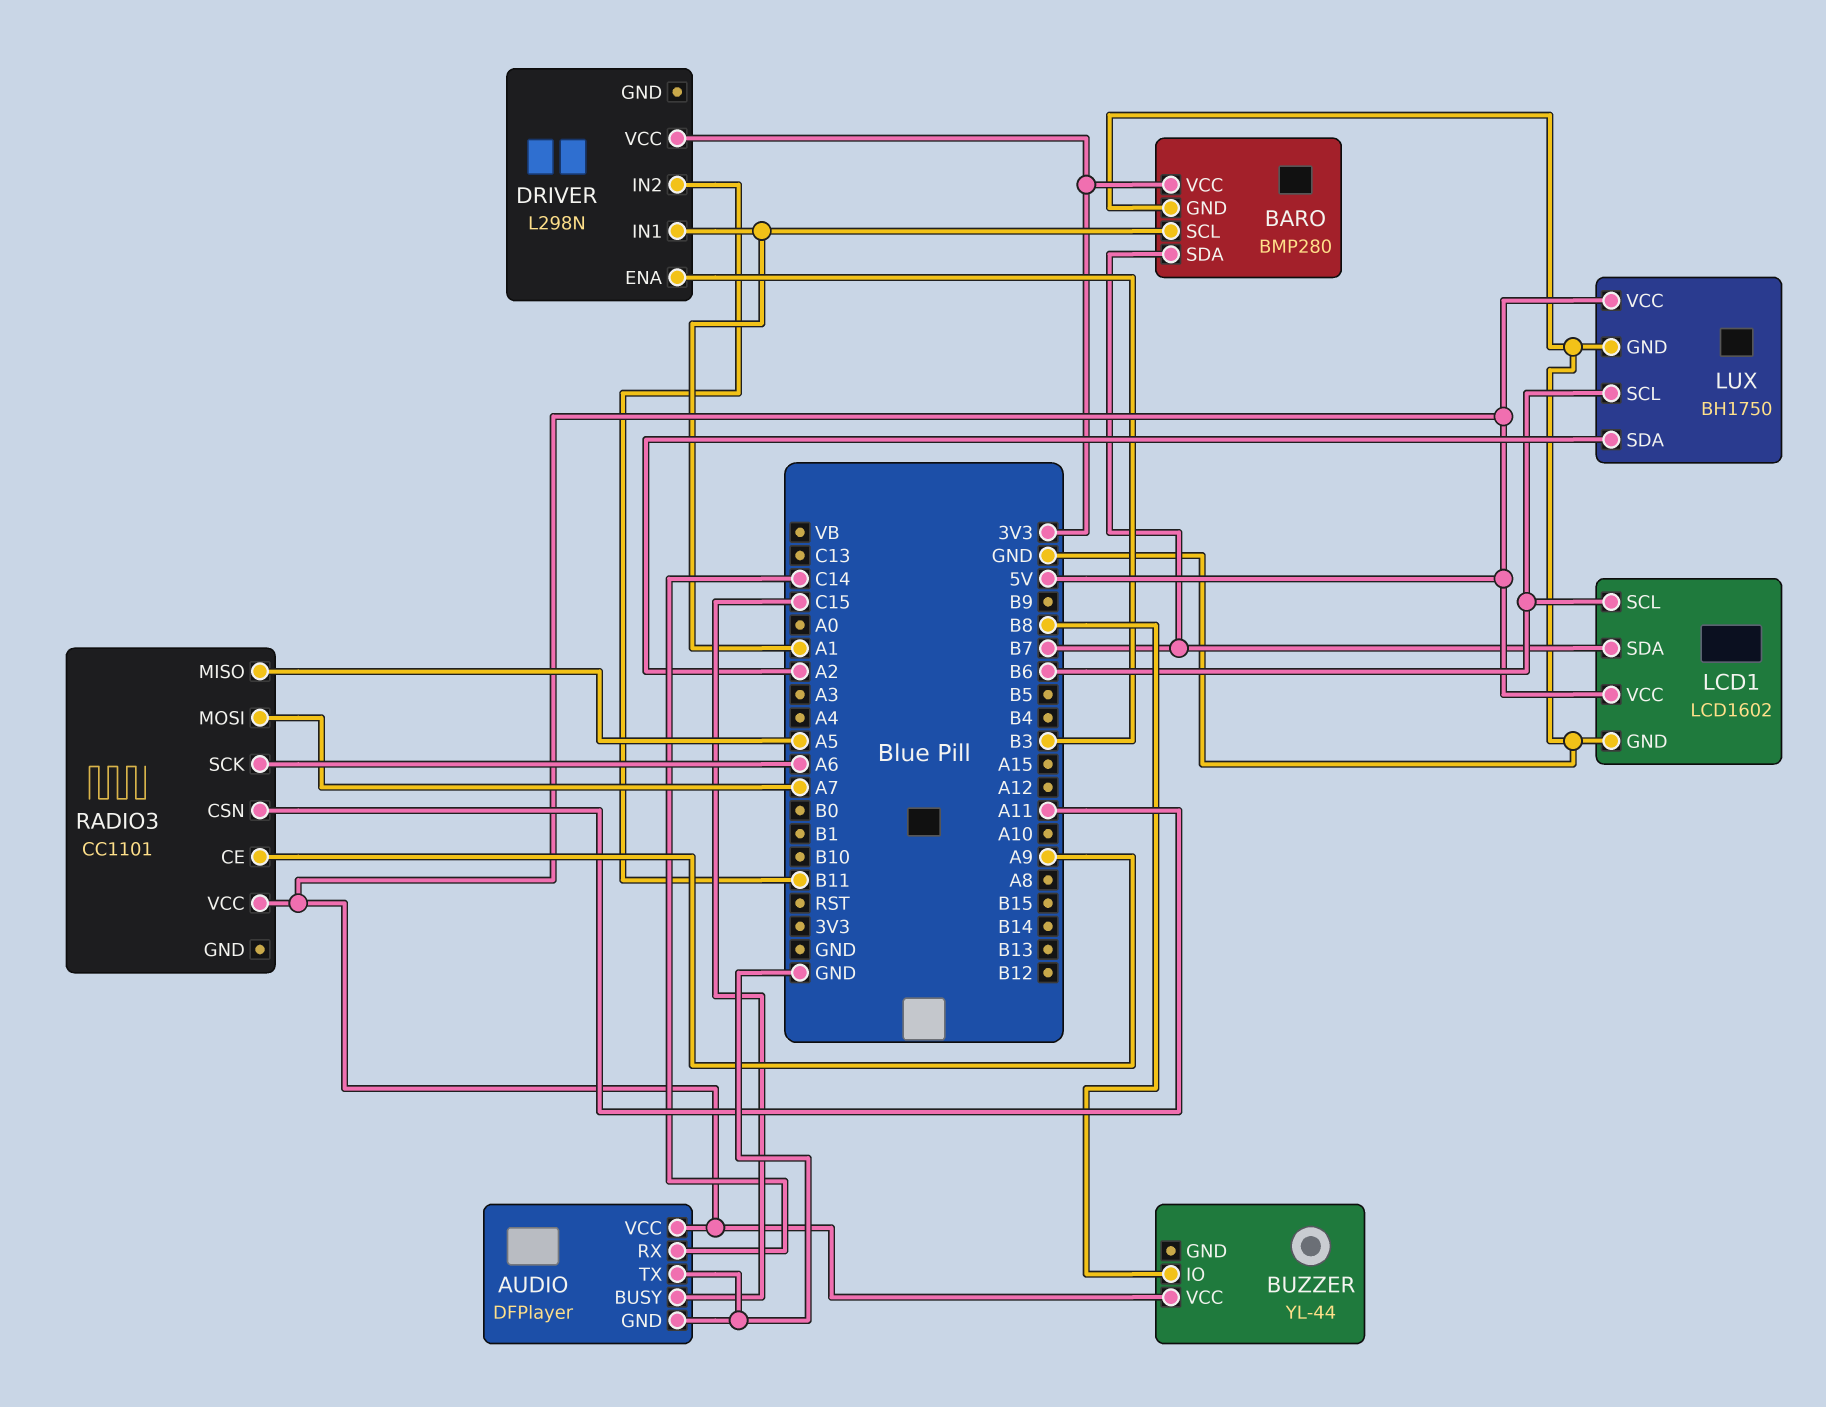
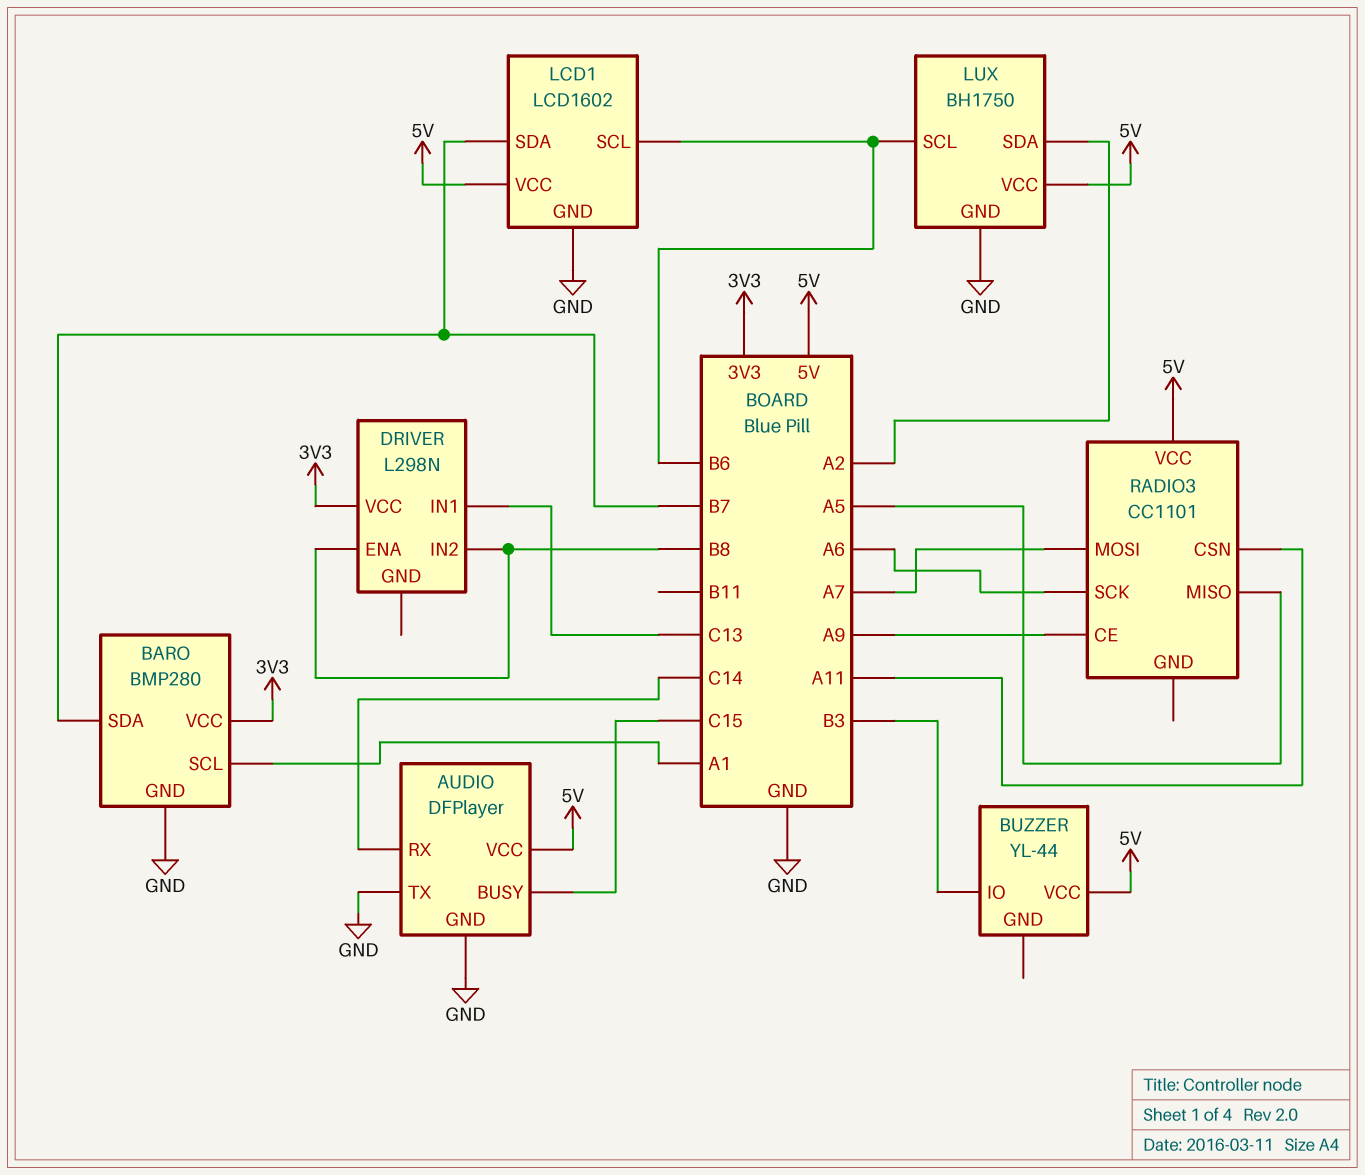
BUZZER pin IO: B8 -> B3
DRIVER pin ENA: B3 -> B8
DRIVER pin IN1: A1 -> C13
DRIVER pin IN2: B11 -> B8

